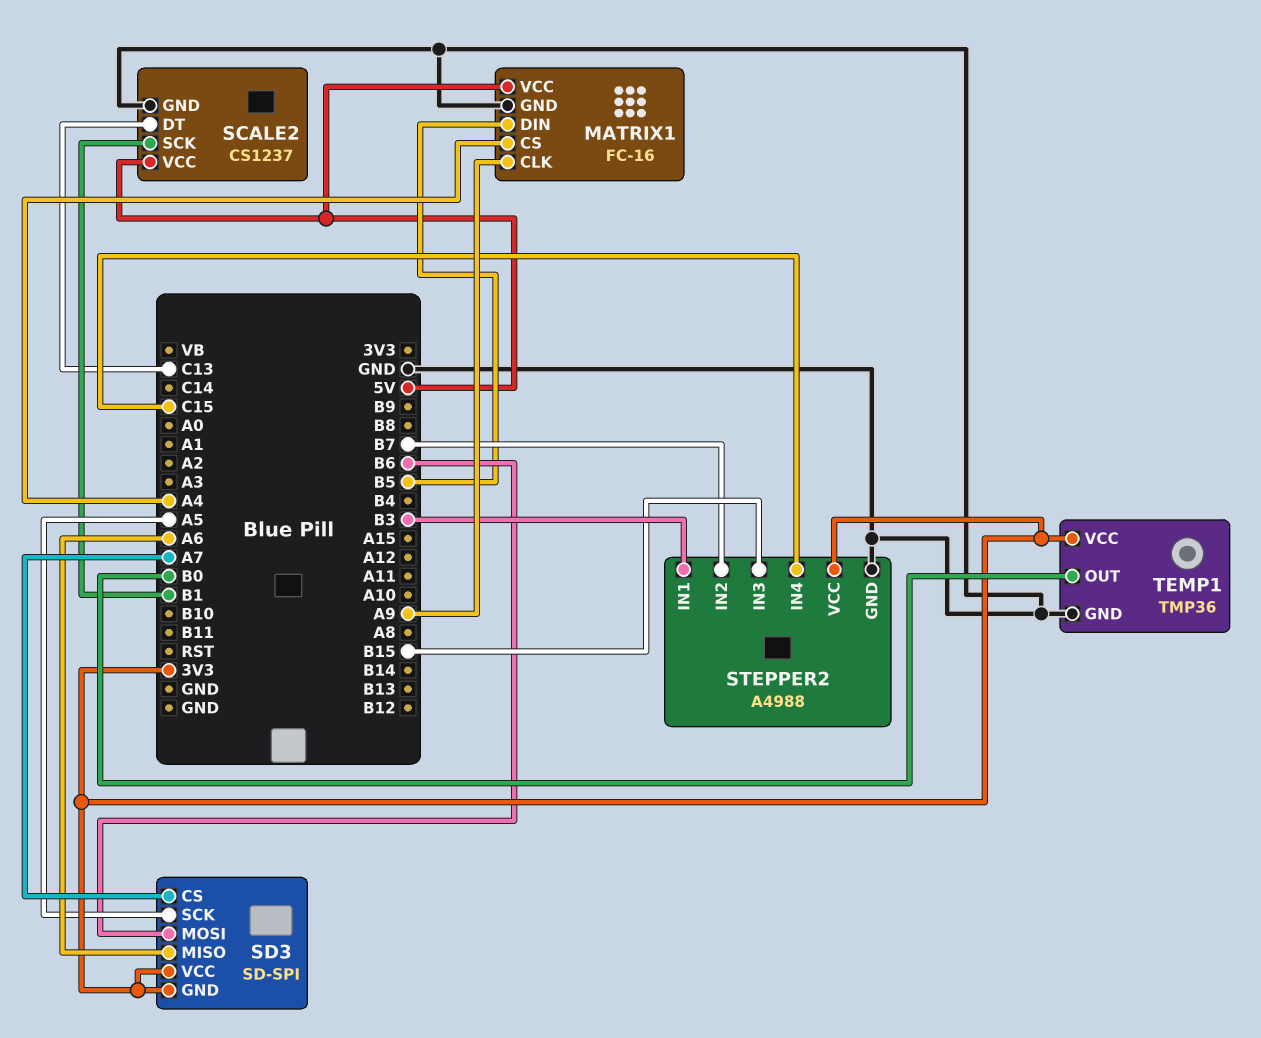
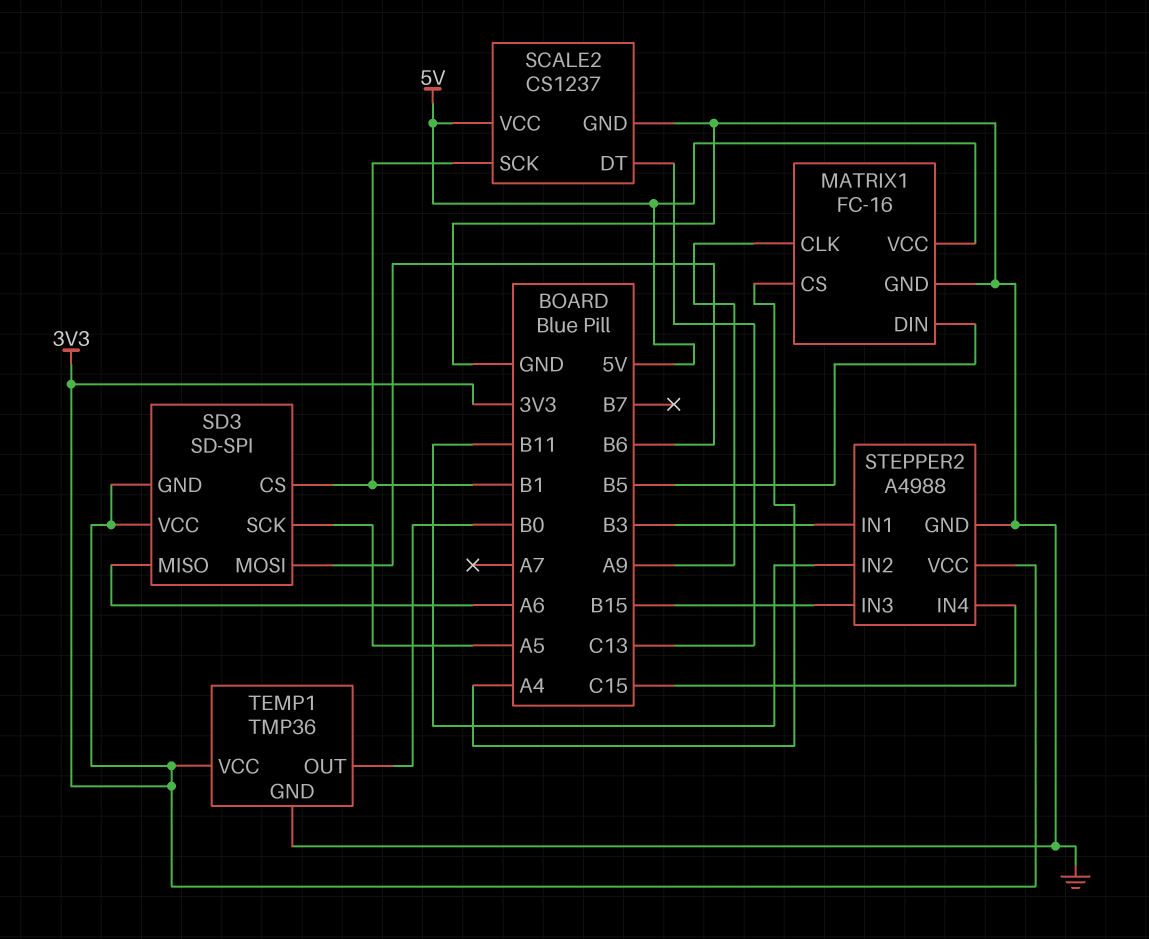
SD3 pin CS: A7 -> B1
STEPPER2 pin IN2: B7 -> B11

